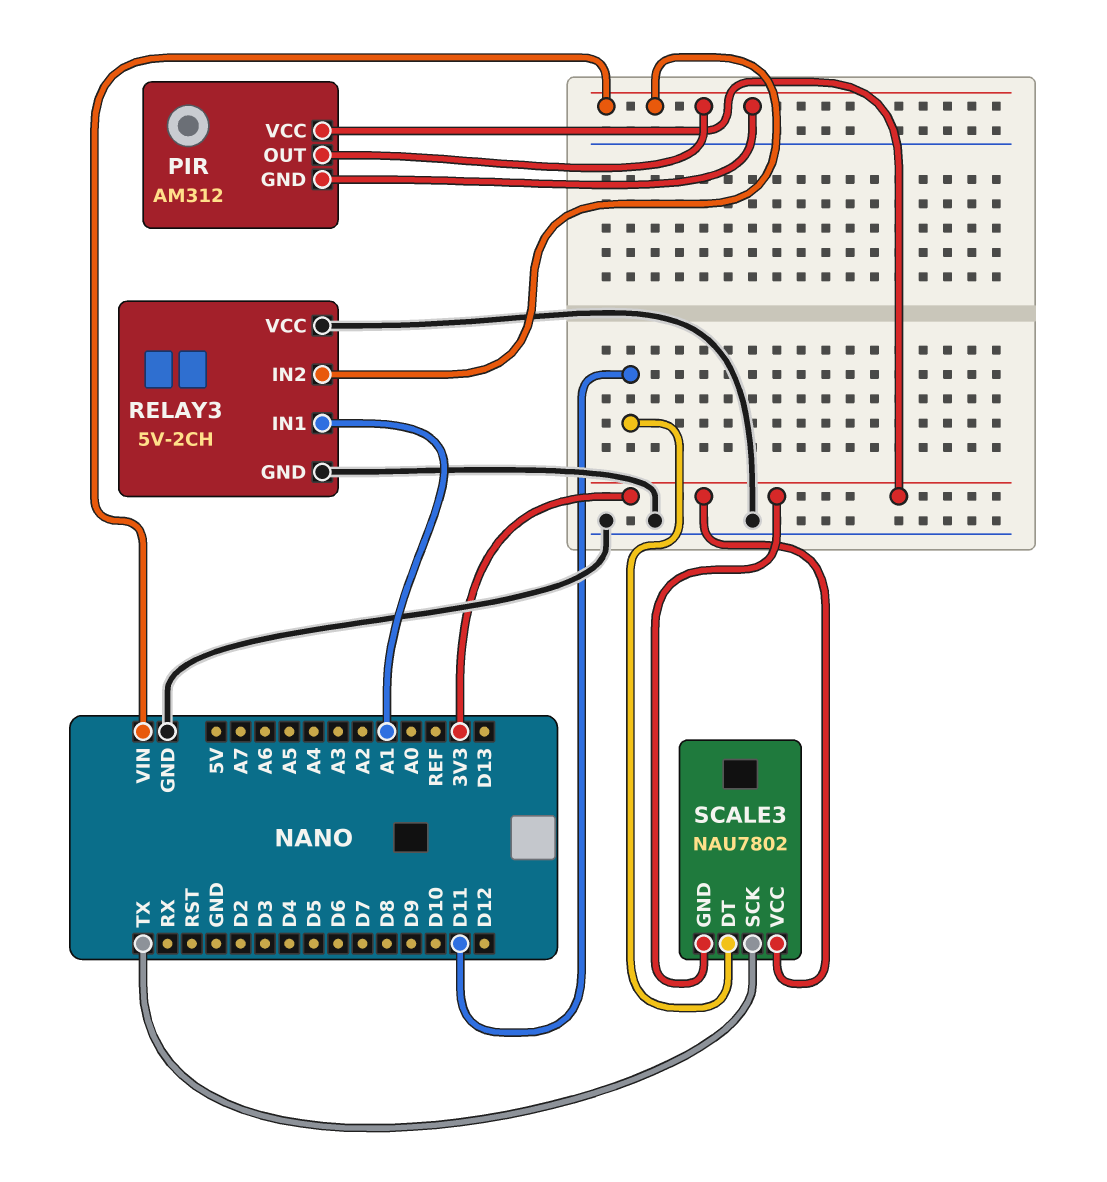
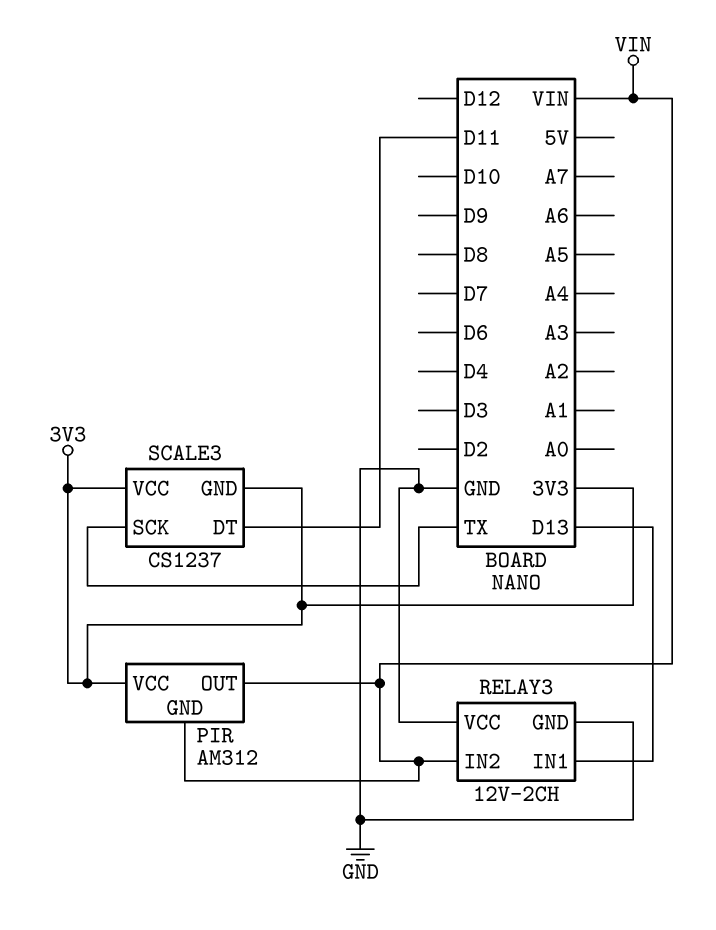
RELAY3: 5V-2CH -> 12V-2CH
RELAY3 pin IN1: A1 -> D13
SCALE3: NAU7802 -> CS1237

